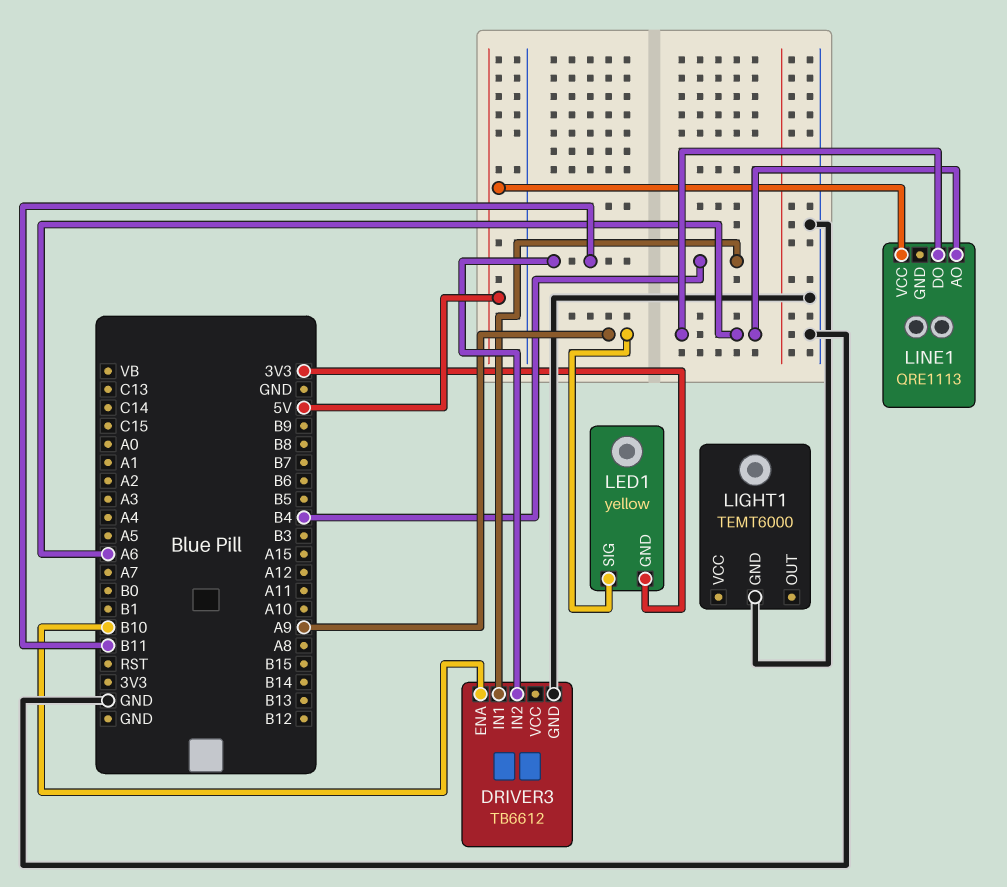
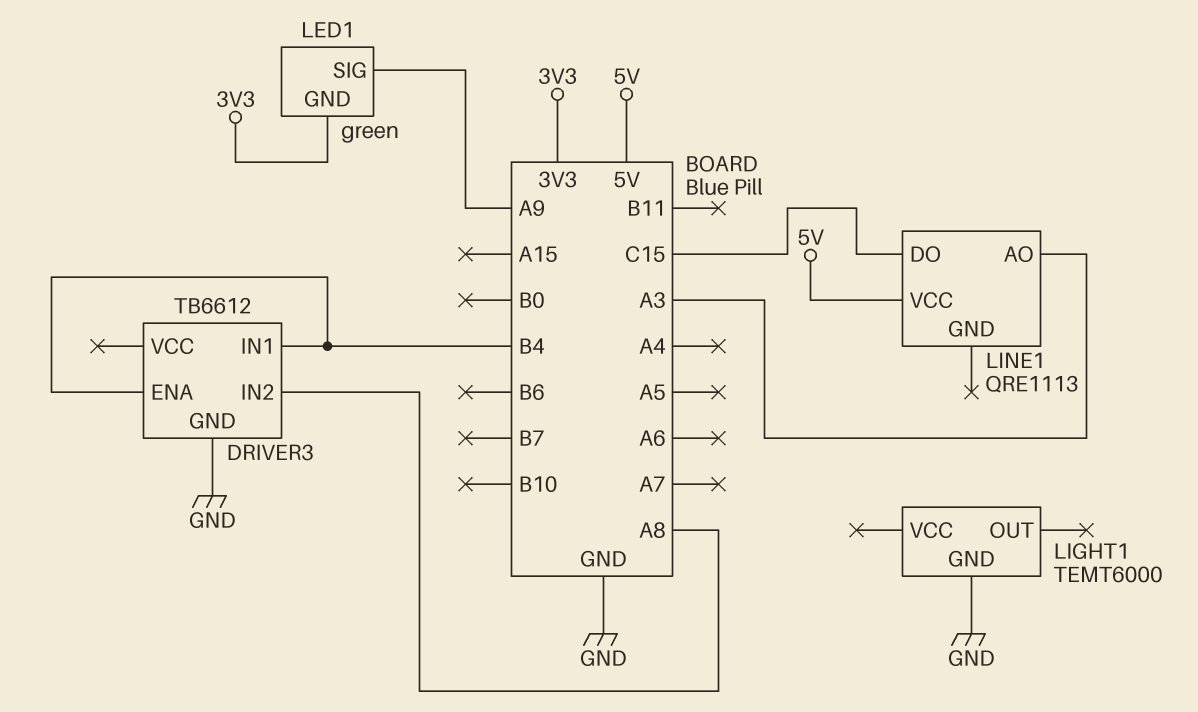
DRIVER3 pin ENA: B10 -> B4
DRIVER3 pin IN2: B11 -> A8
LED1: yellow -> green
LINE1 pin AO: A6 -> A3
LINE1 pin DO: A6 -> C15

